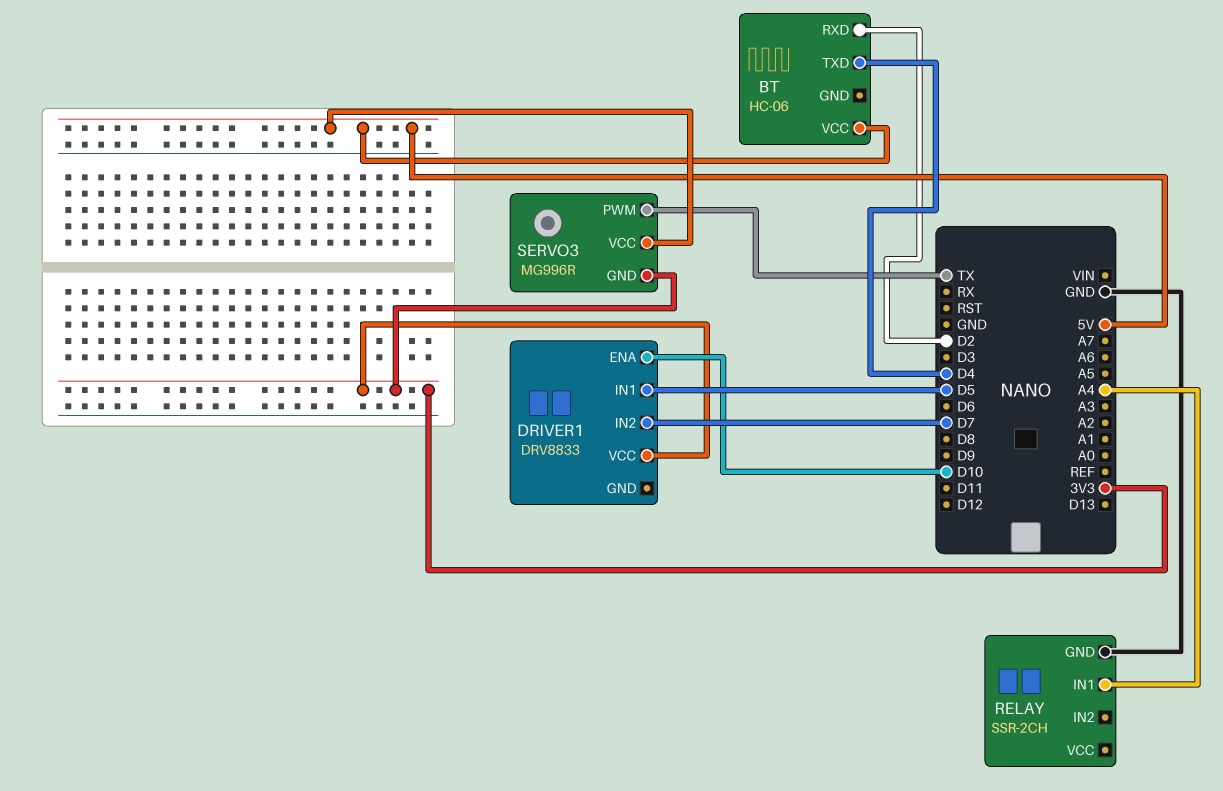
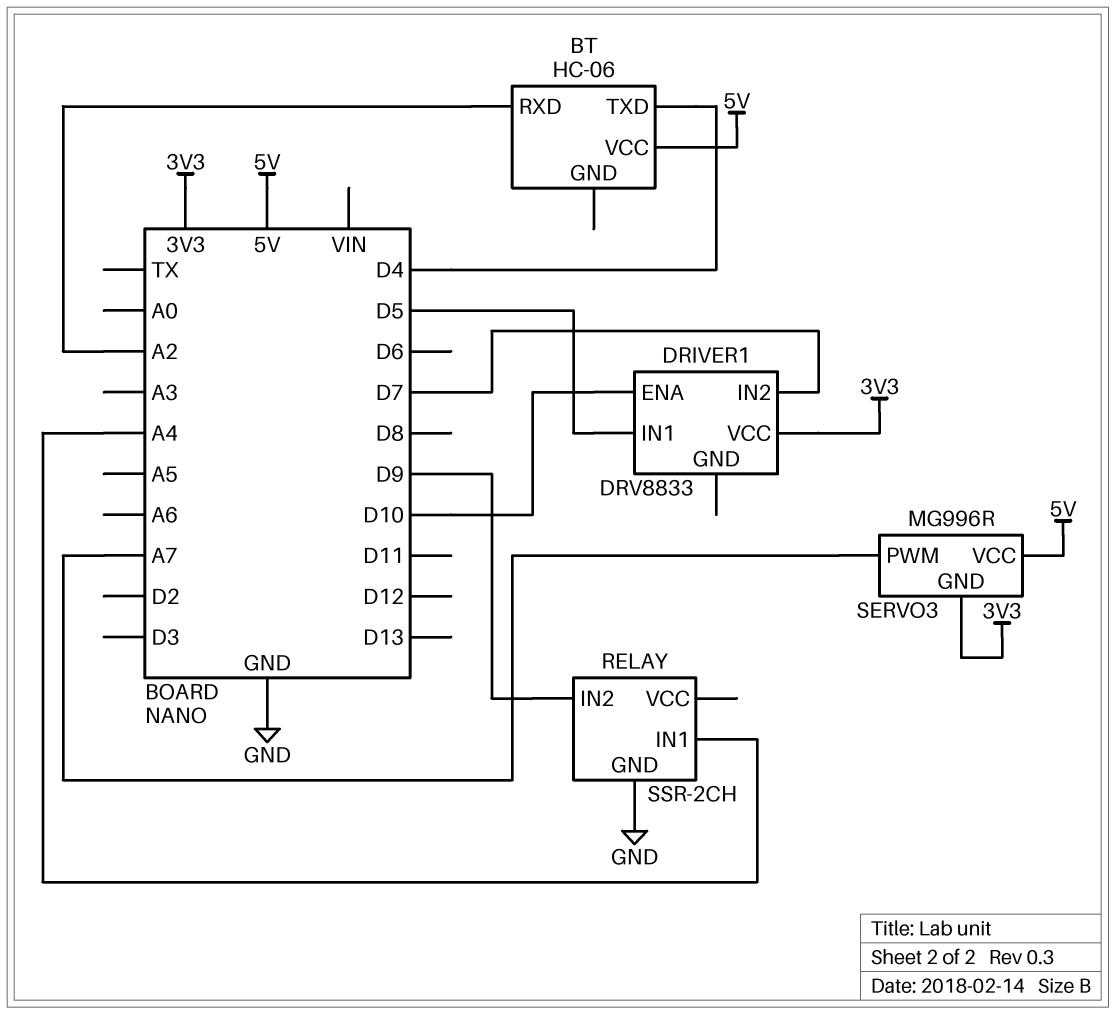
BT pin RXD: D2 -> A2
RELAY pin IN2: none -> D9
SERVO3 pin PWM: TX -> A7

